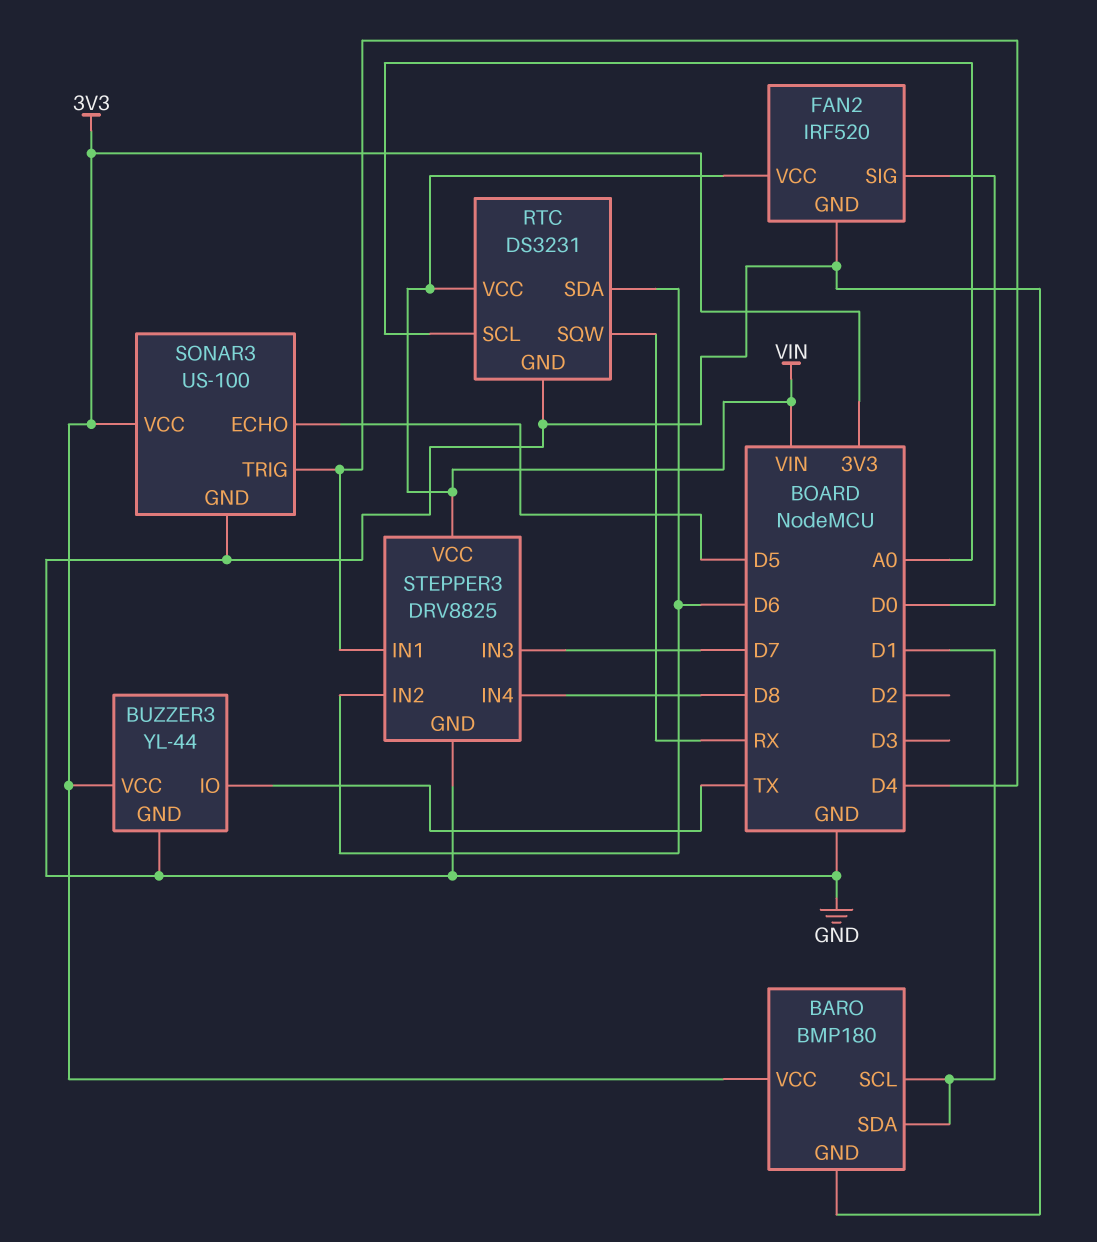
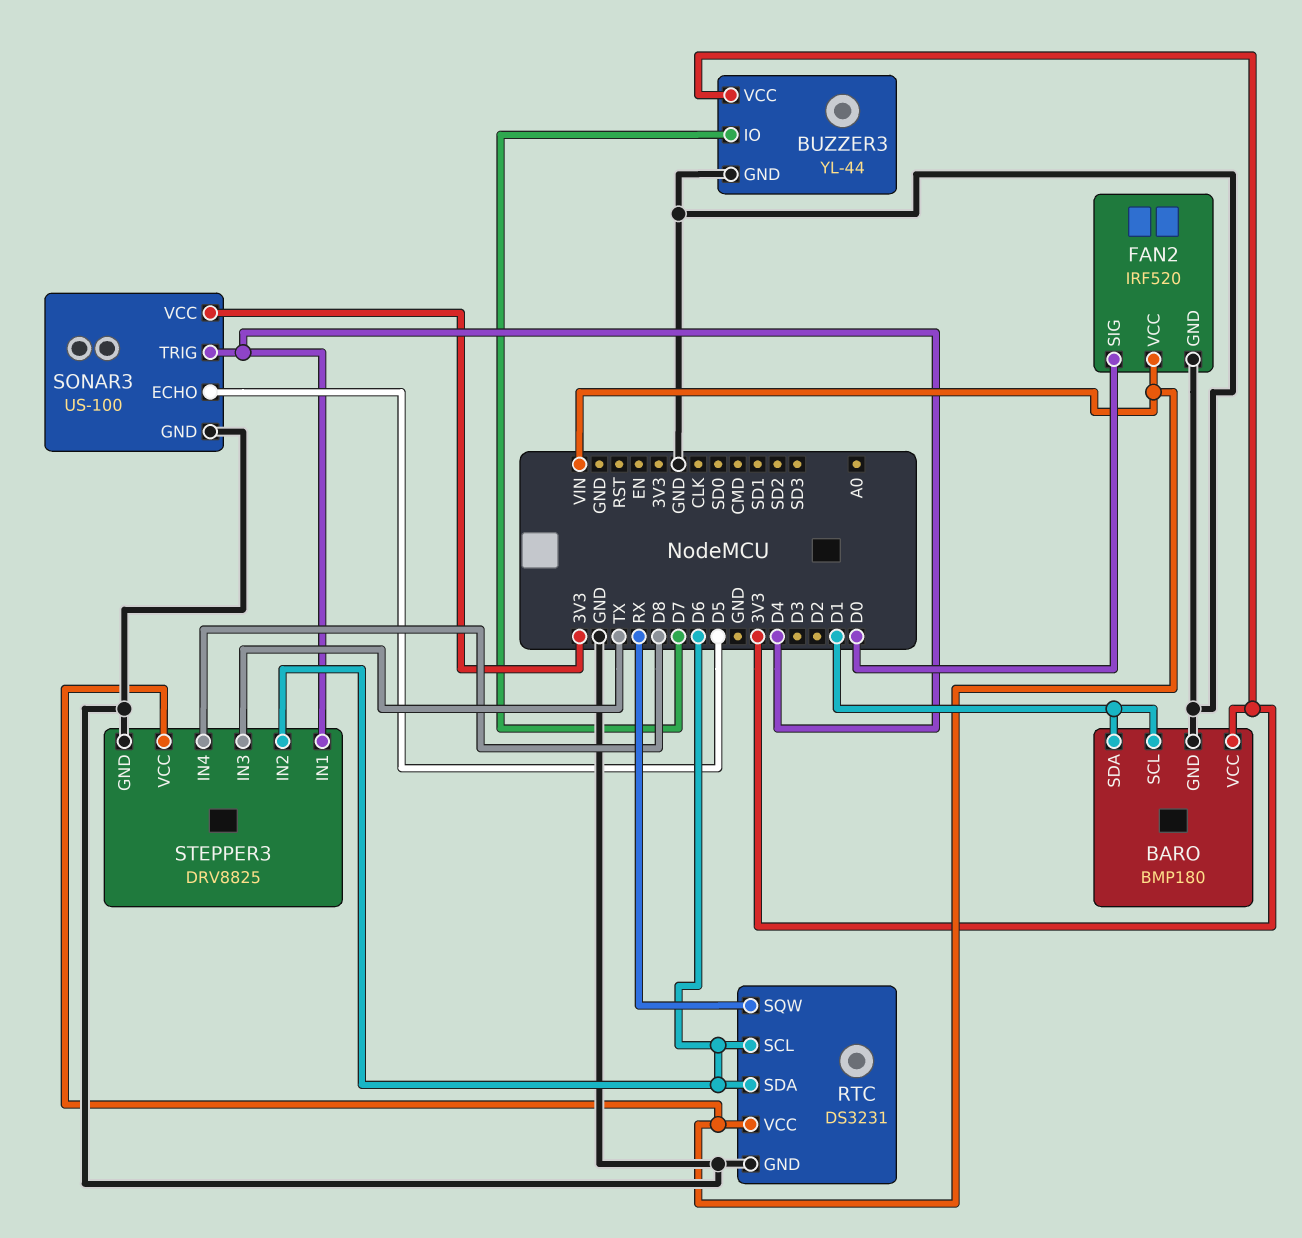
BUZZER3 pin IO: TX -> D7
RTC pin SCL: A0 -> D6
STEPPER3 pin IN3: D7 -> TX

